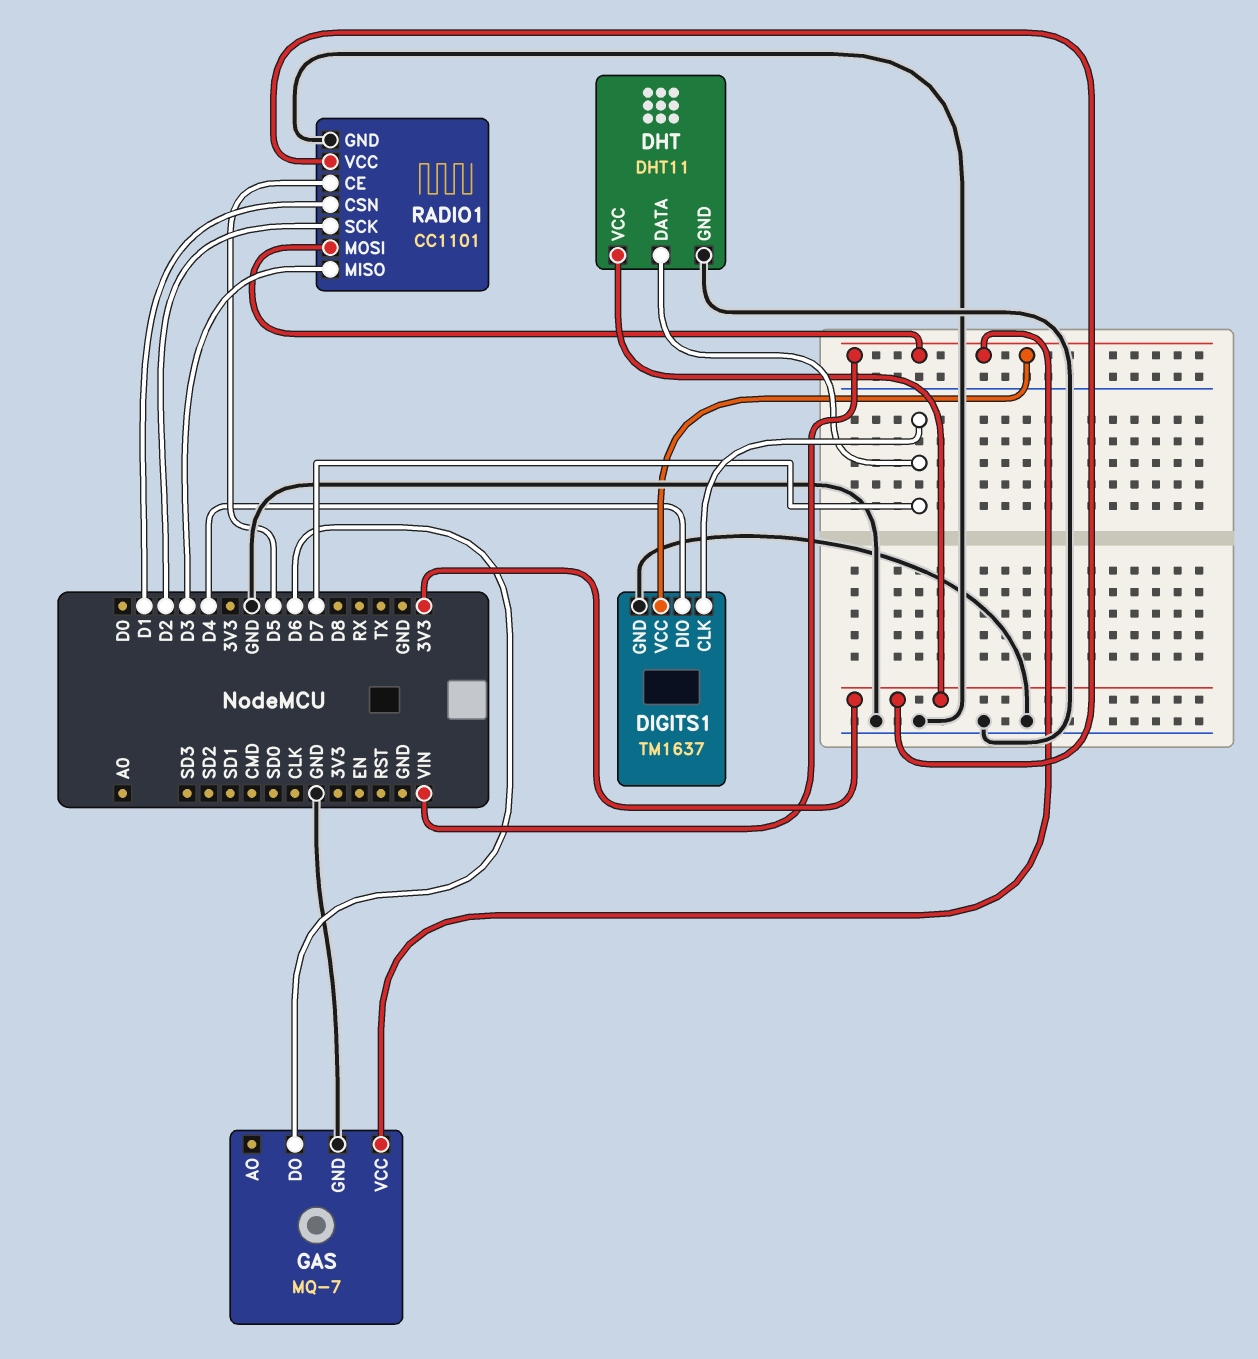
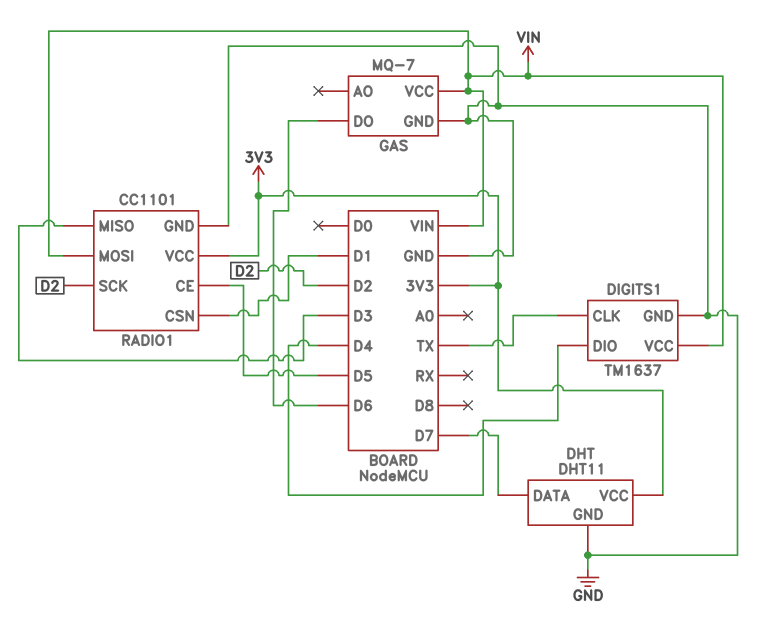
DIGITS1 pin CLK: D7 -> TX

